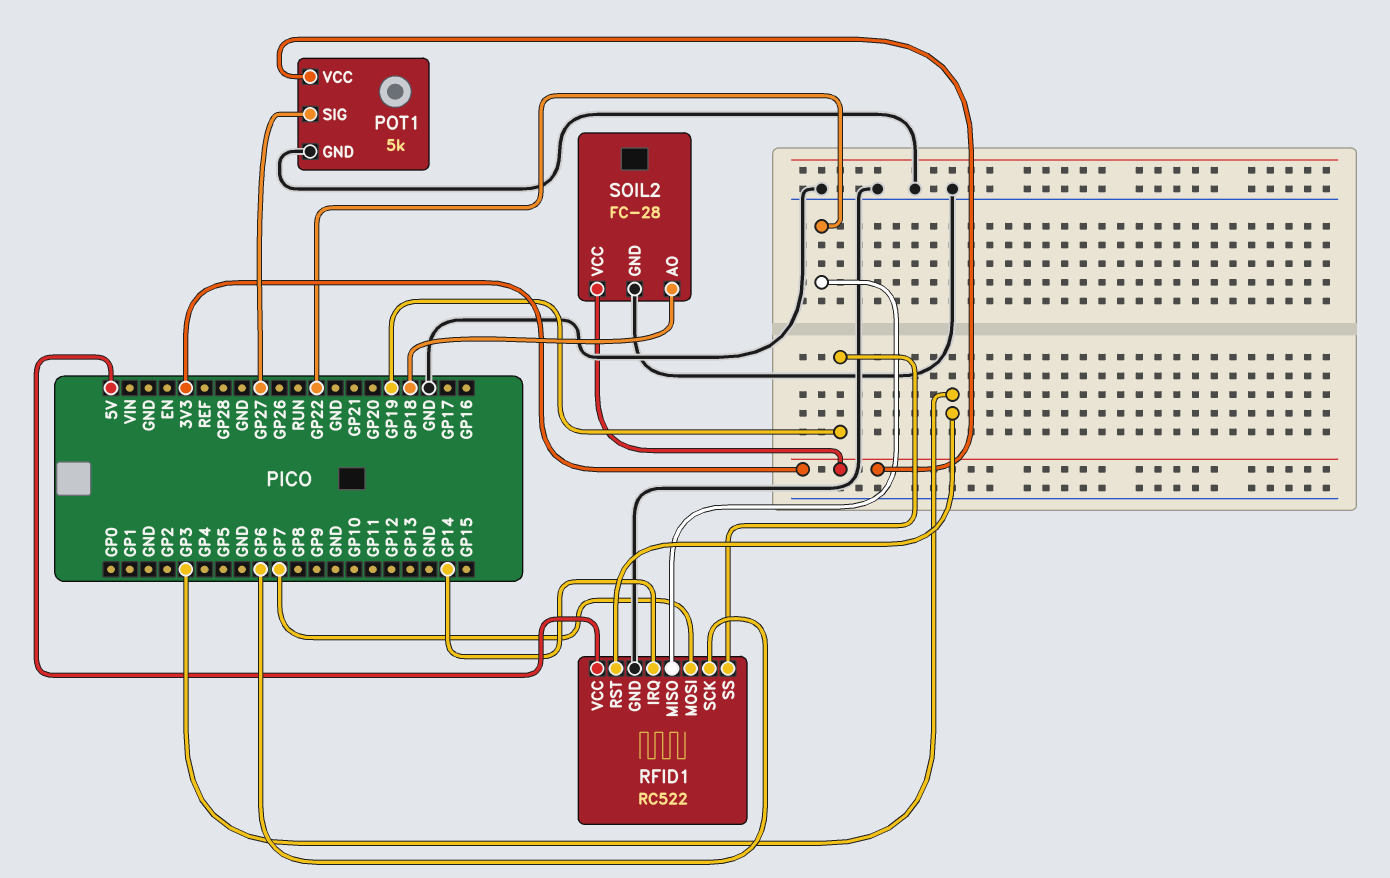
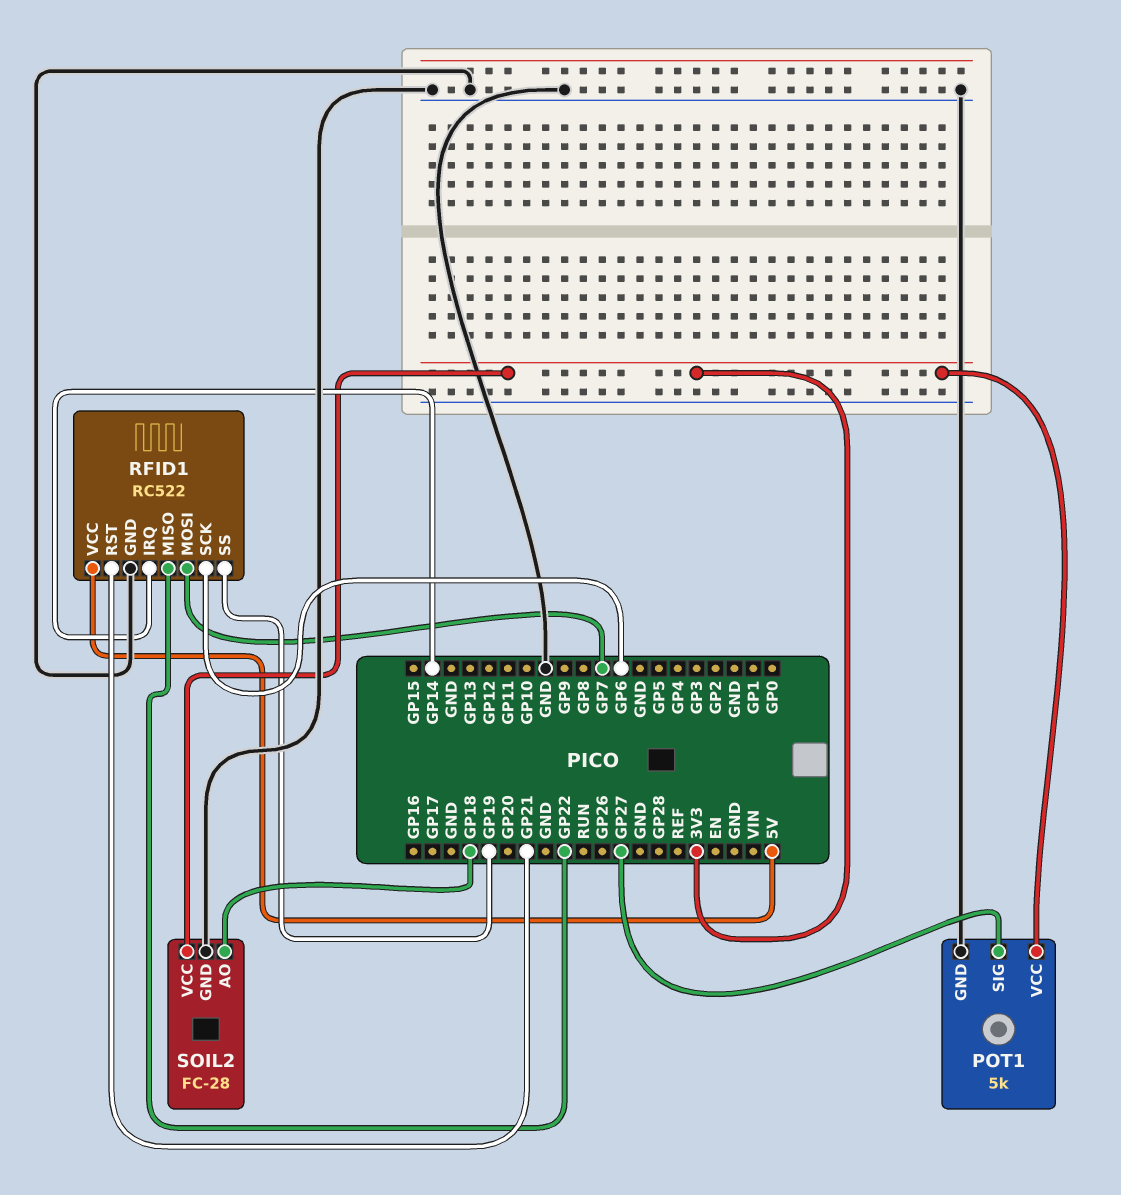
RFID1 pin RST: GP3 -> GP21

